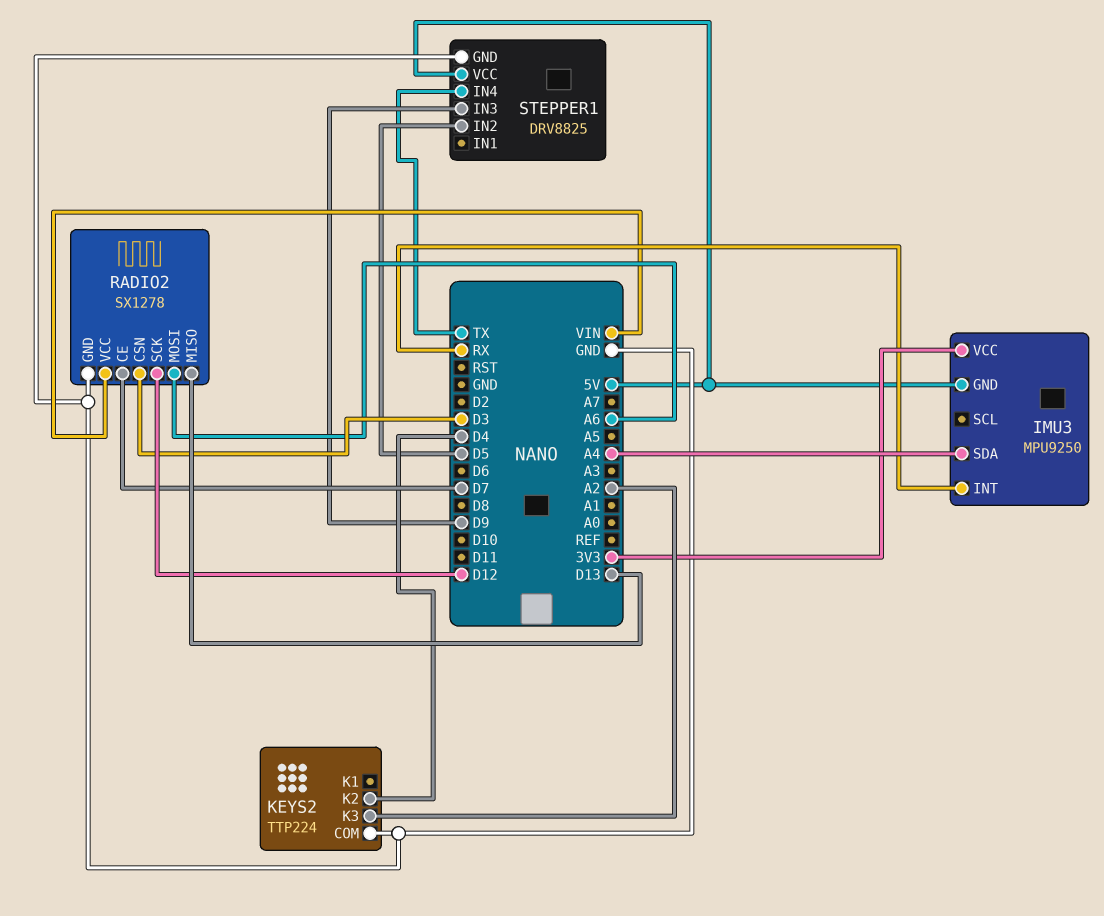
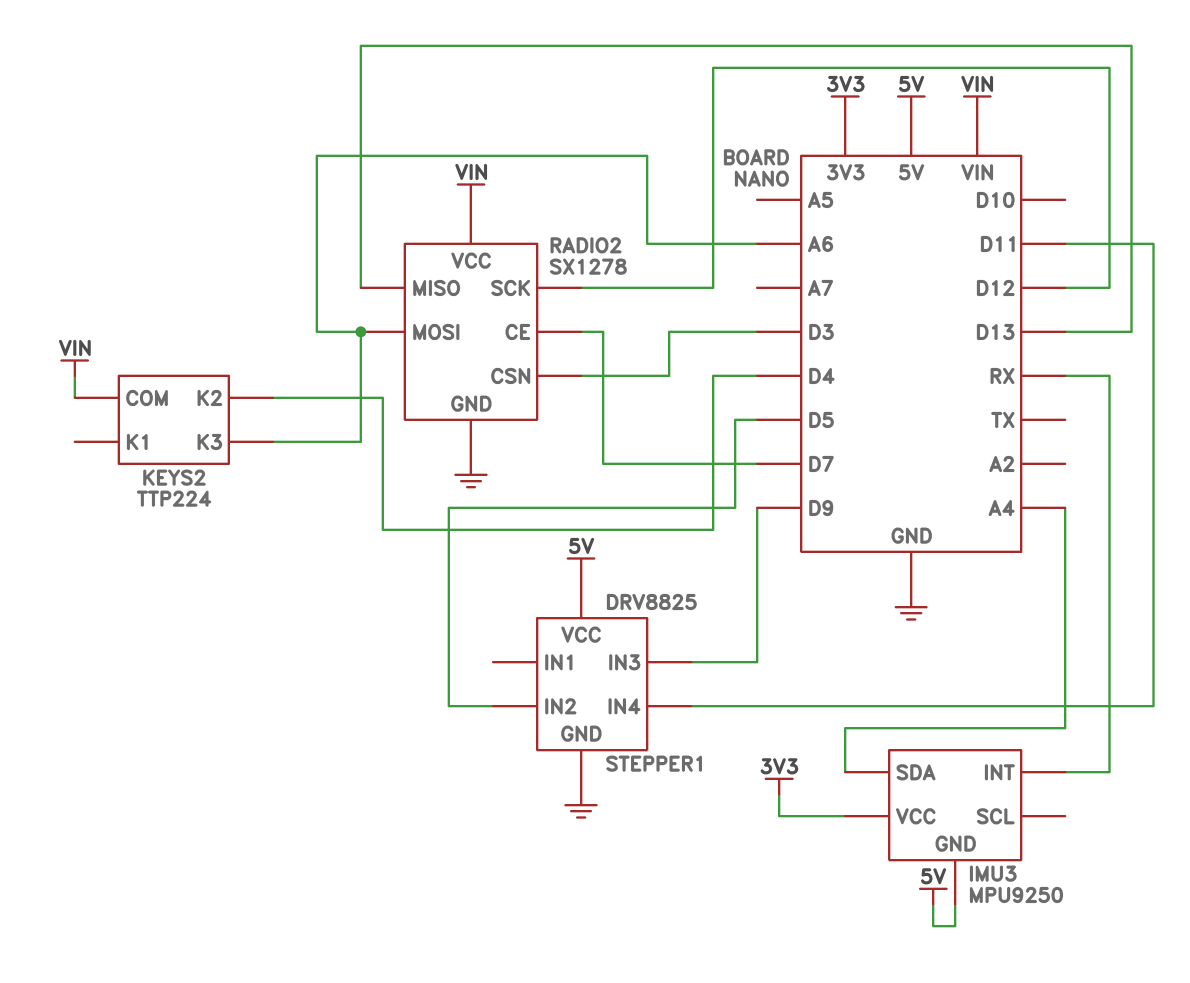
KEYS2 pin COM: GND -> VIN
KEYS2 pin K3: A2 -> A6
STEPPER1 pin IN4: TX -> D11

